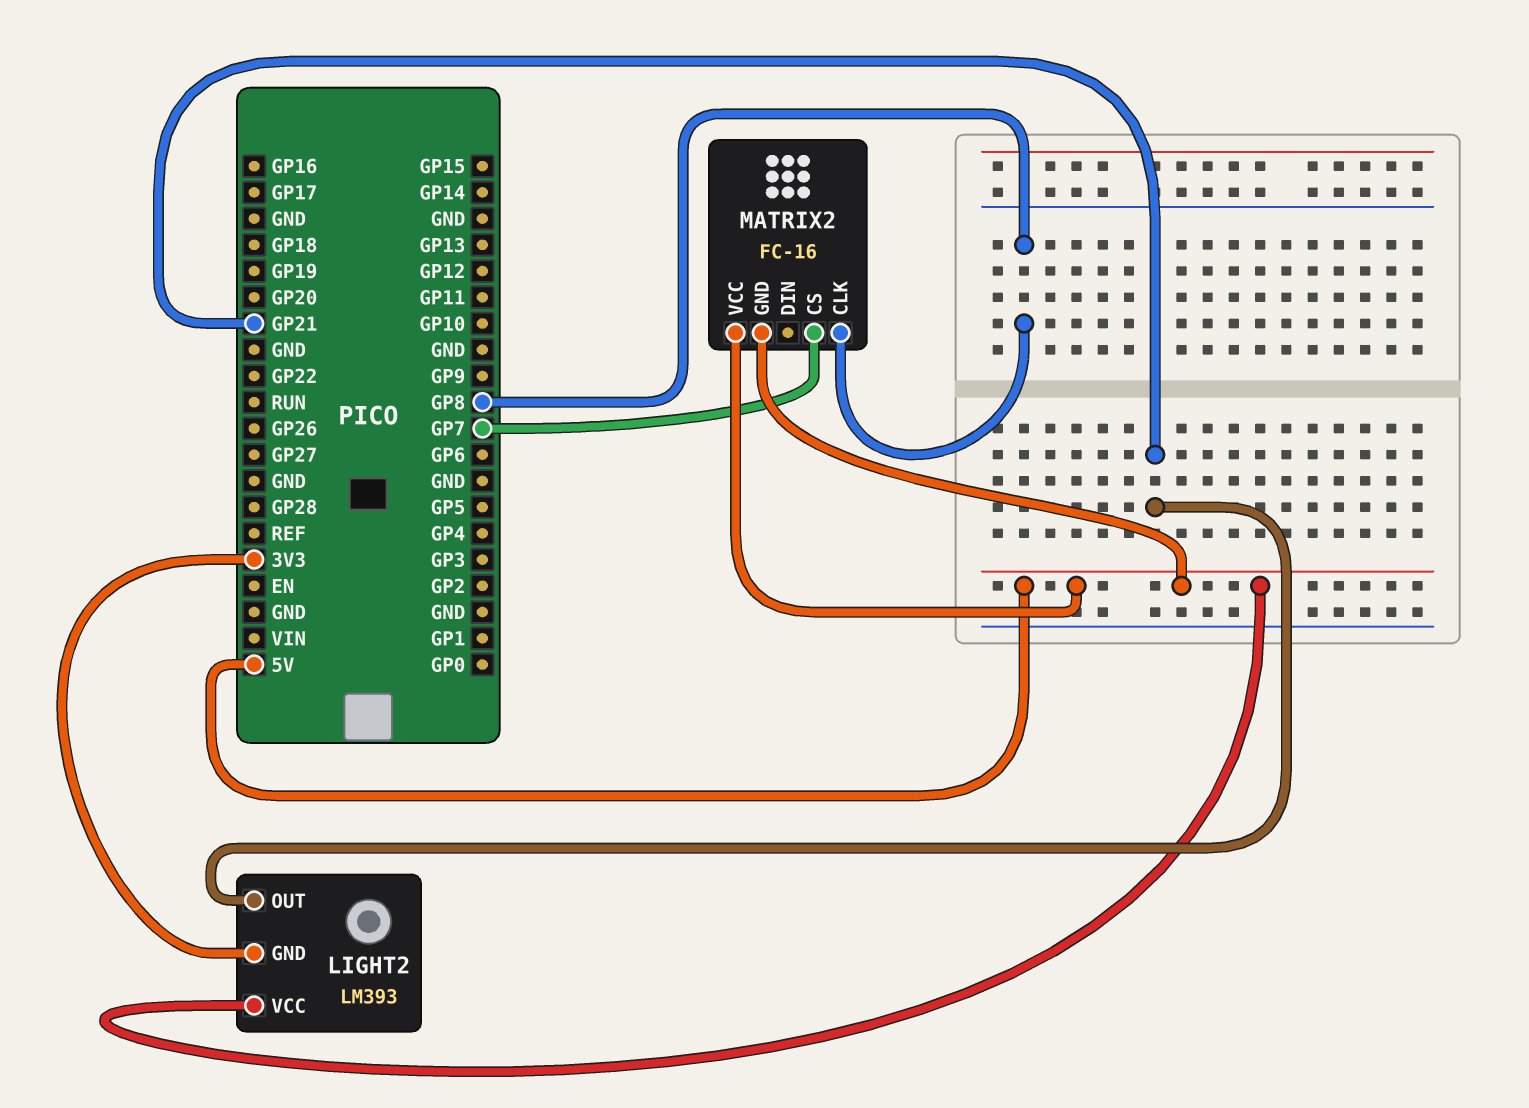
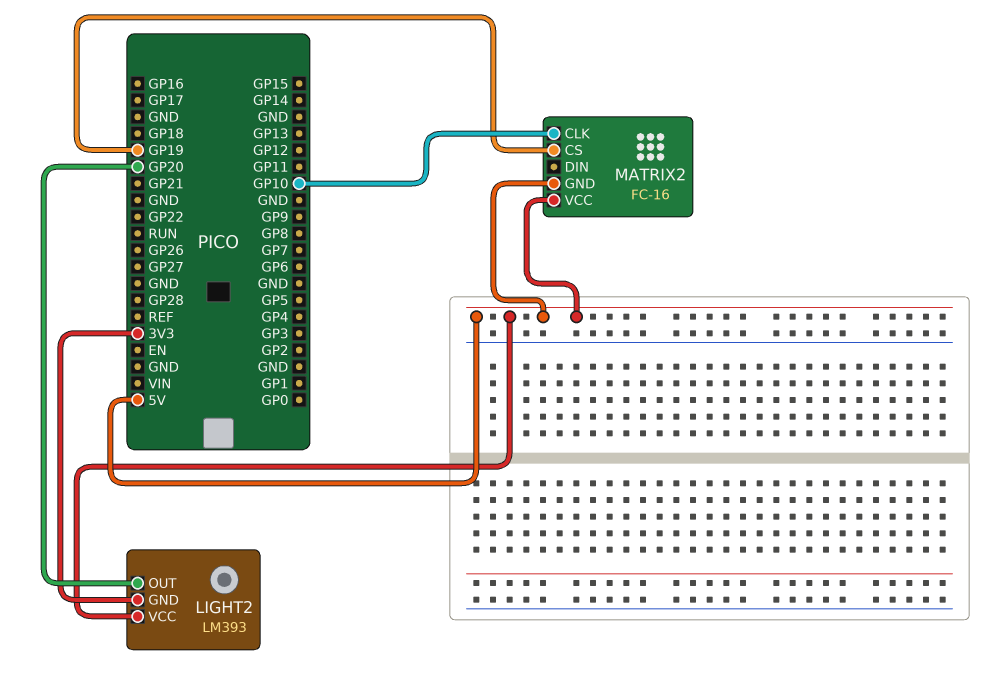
LIGHT2 pin OUT: GP21 -> GP20
MATRIX2 pin CLK: GP8 -> GP10
MATRIX2 pin CS: GP7 -> GP19

